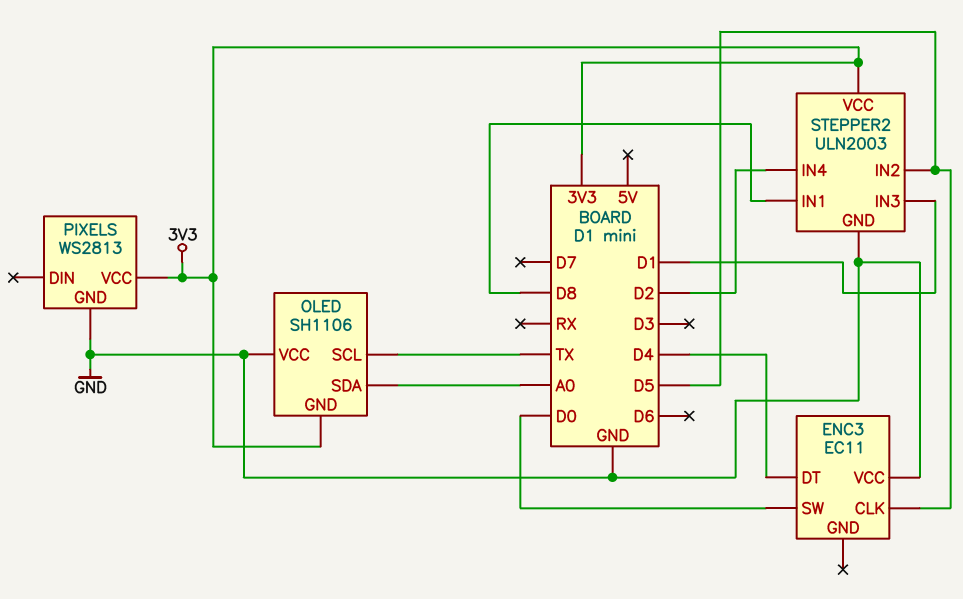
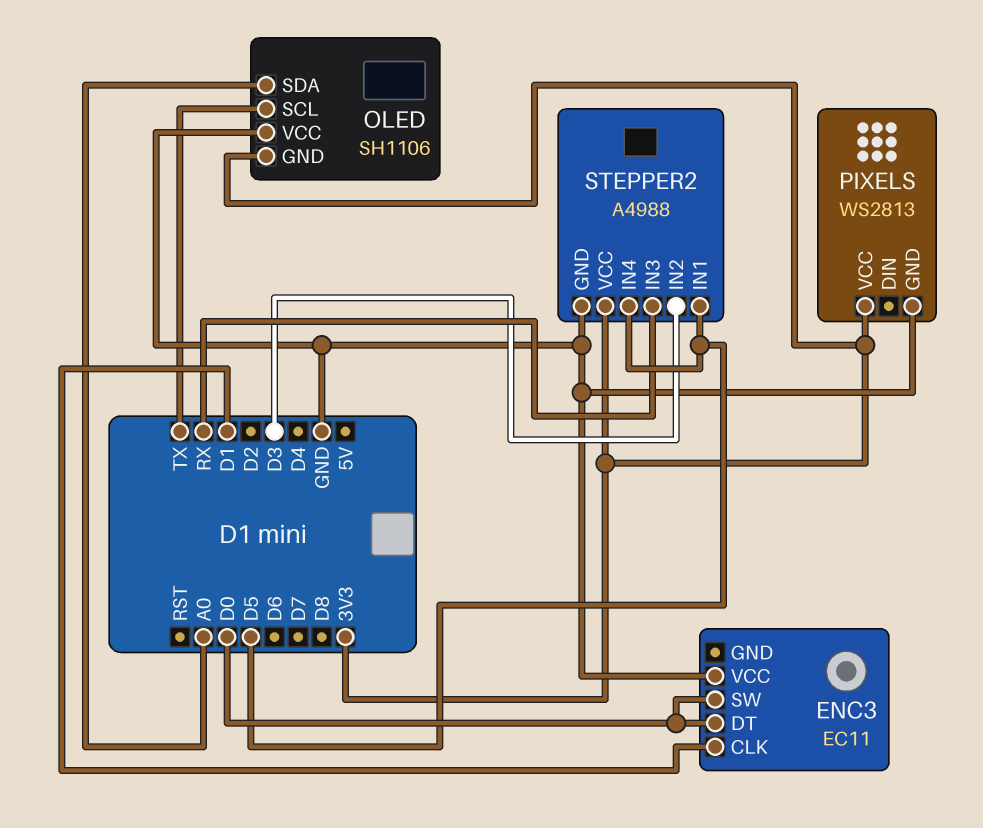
ENC3 pin CLK: D5 -> D1
ENC3 pin DT: D4 -> D0
STEPPER2: ULN2003 -> A4988
STEPPER2 pin IN1: D8 -> D5
STEPPER2 pin IN2: D5 -> D3
STEPPER2 pin IN3: D1 -> RX
STEPPER2 pin IN4: D2 -> D5

